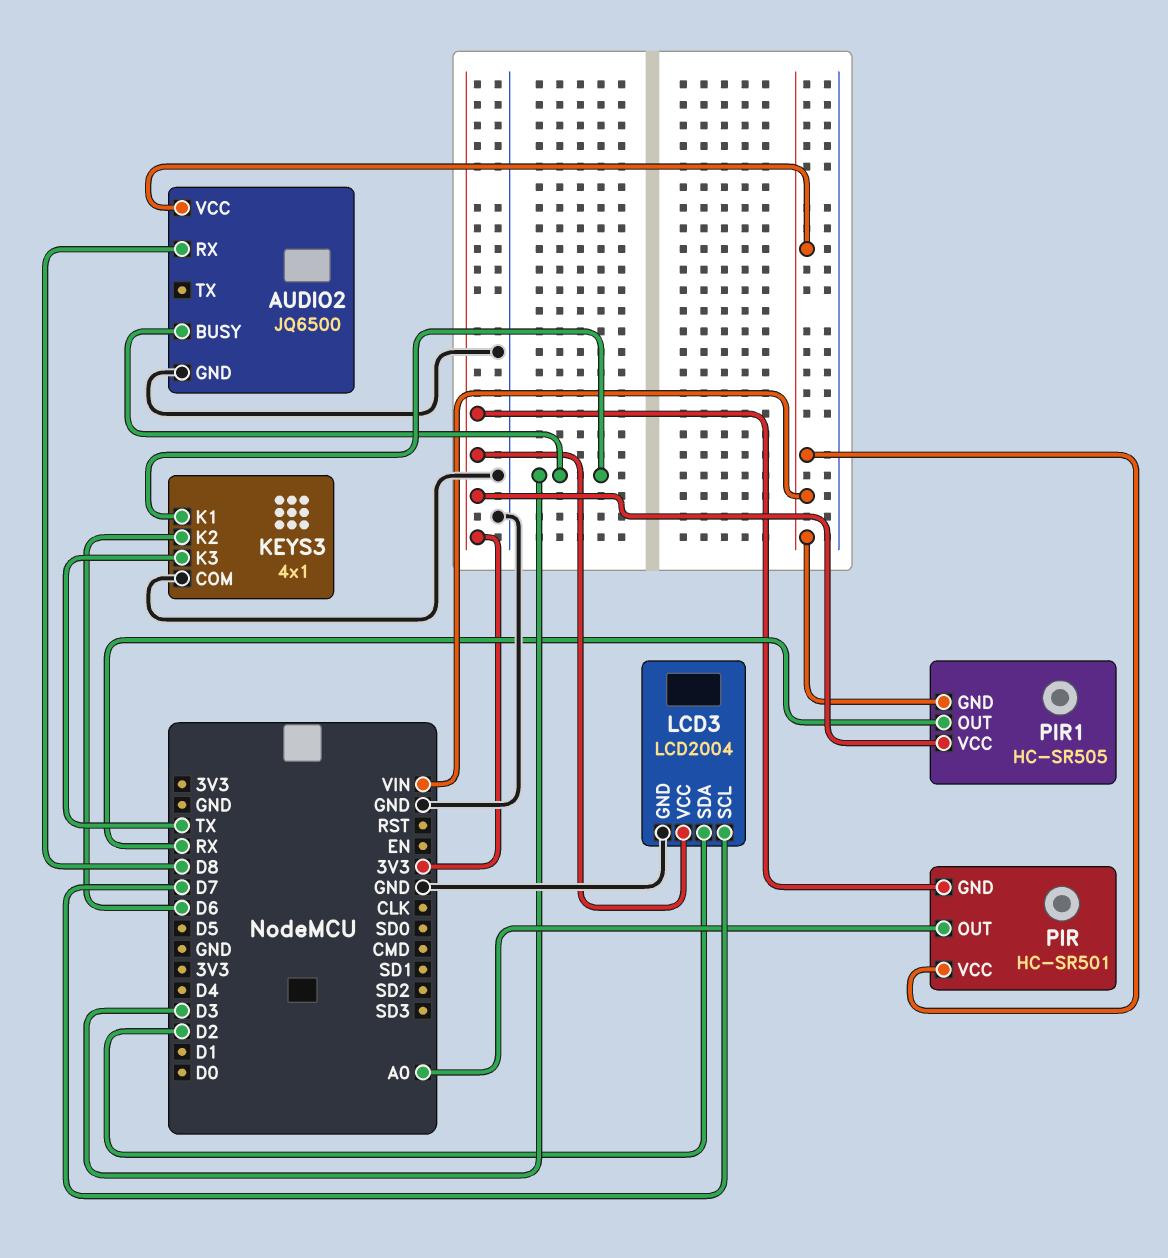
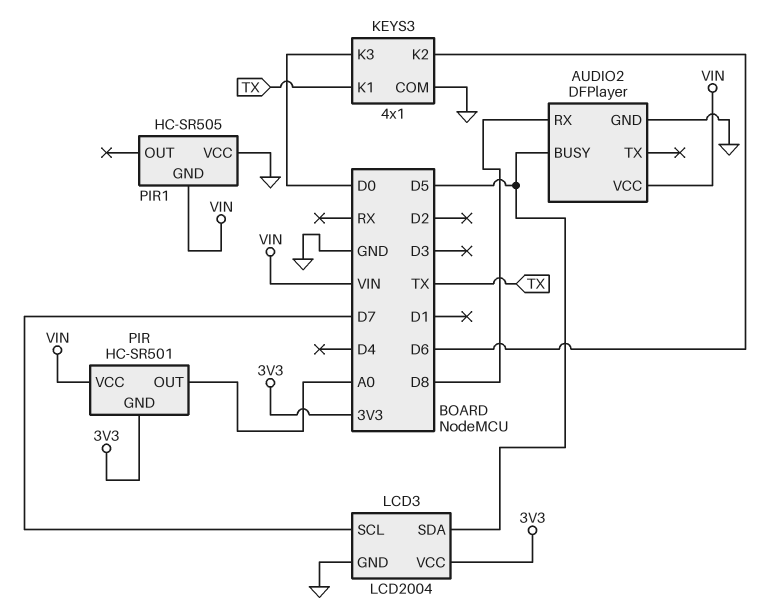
AUDIO2: JQ6500 -> DFPlayer
AUDIO2 pin BUSY: D3 -> D5
KEYS3 pin K1: D3 -> TX
KEYS3 pin K3: TX -> D0
LCD3 pin SDA: D2 -> D5
PIR1 pin OUT: RX -> none
PIR1 pin VCC: 3V3 -> GND

